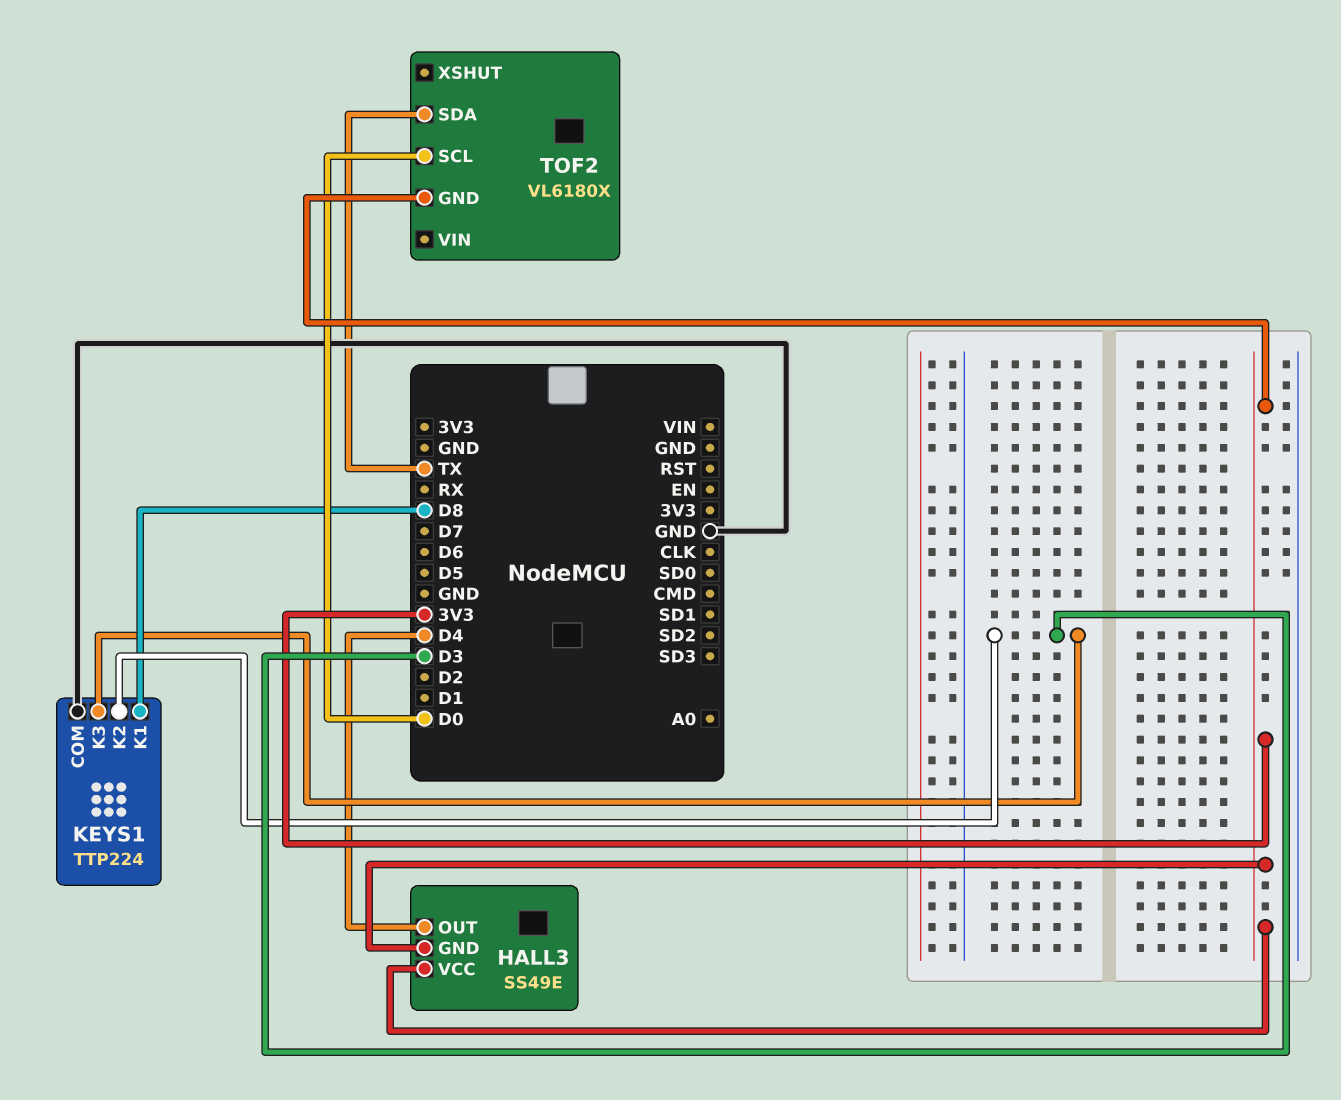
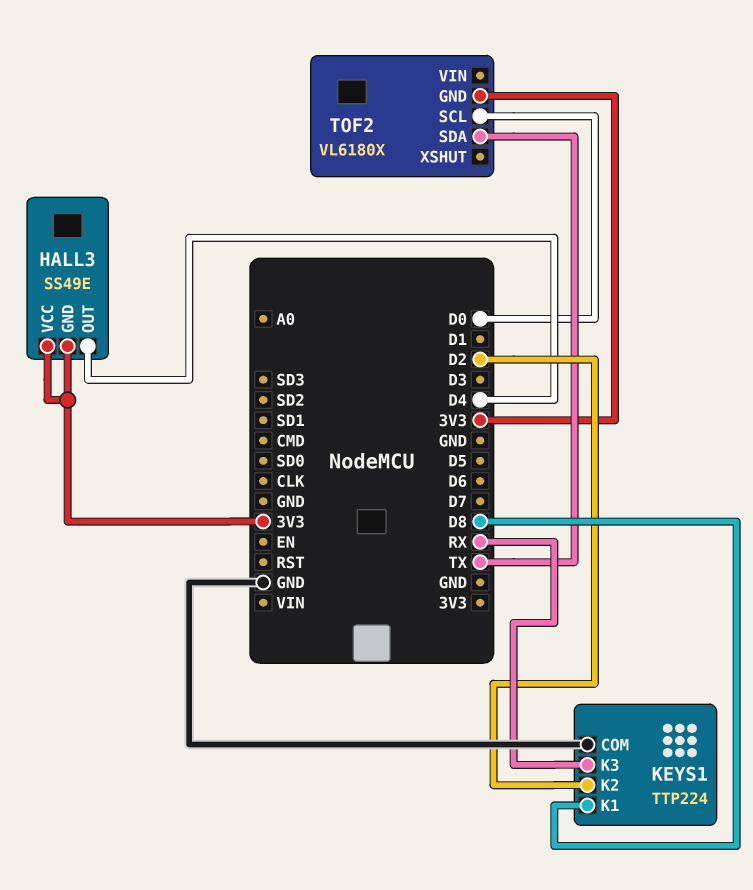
KEYS1 pin K2: D3 -> D2
KEYS1 pin K3: D3 -> RX

